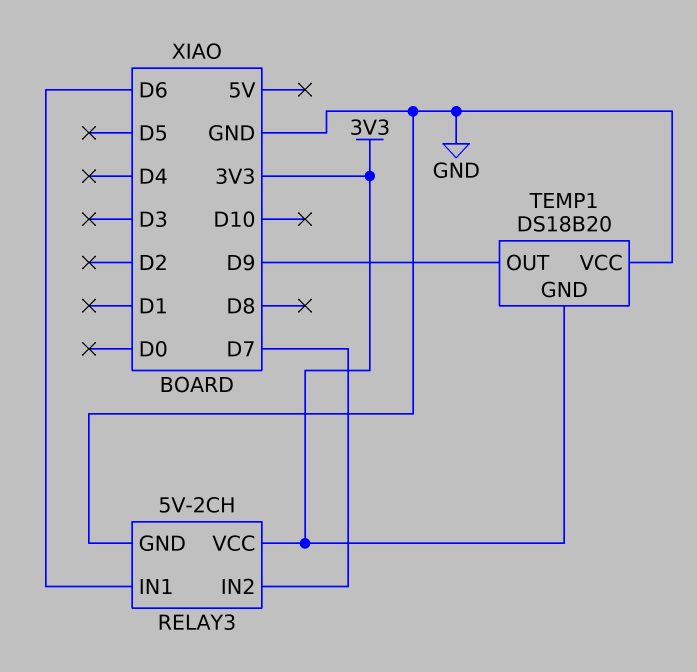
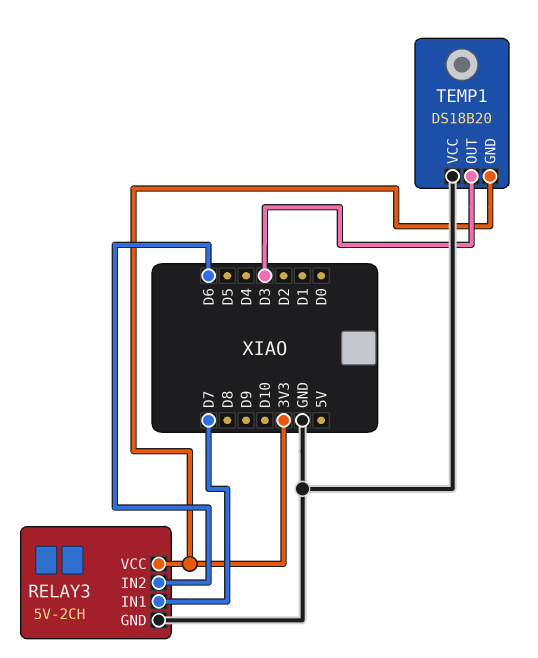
RELAY3 pin IN1: D6 -> D7
RELAY3 pin IN2: D7 -> D6
TEMP1 pin OUT: D9 -> D3

